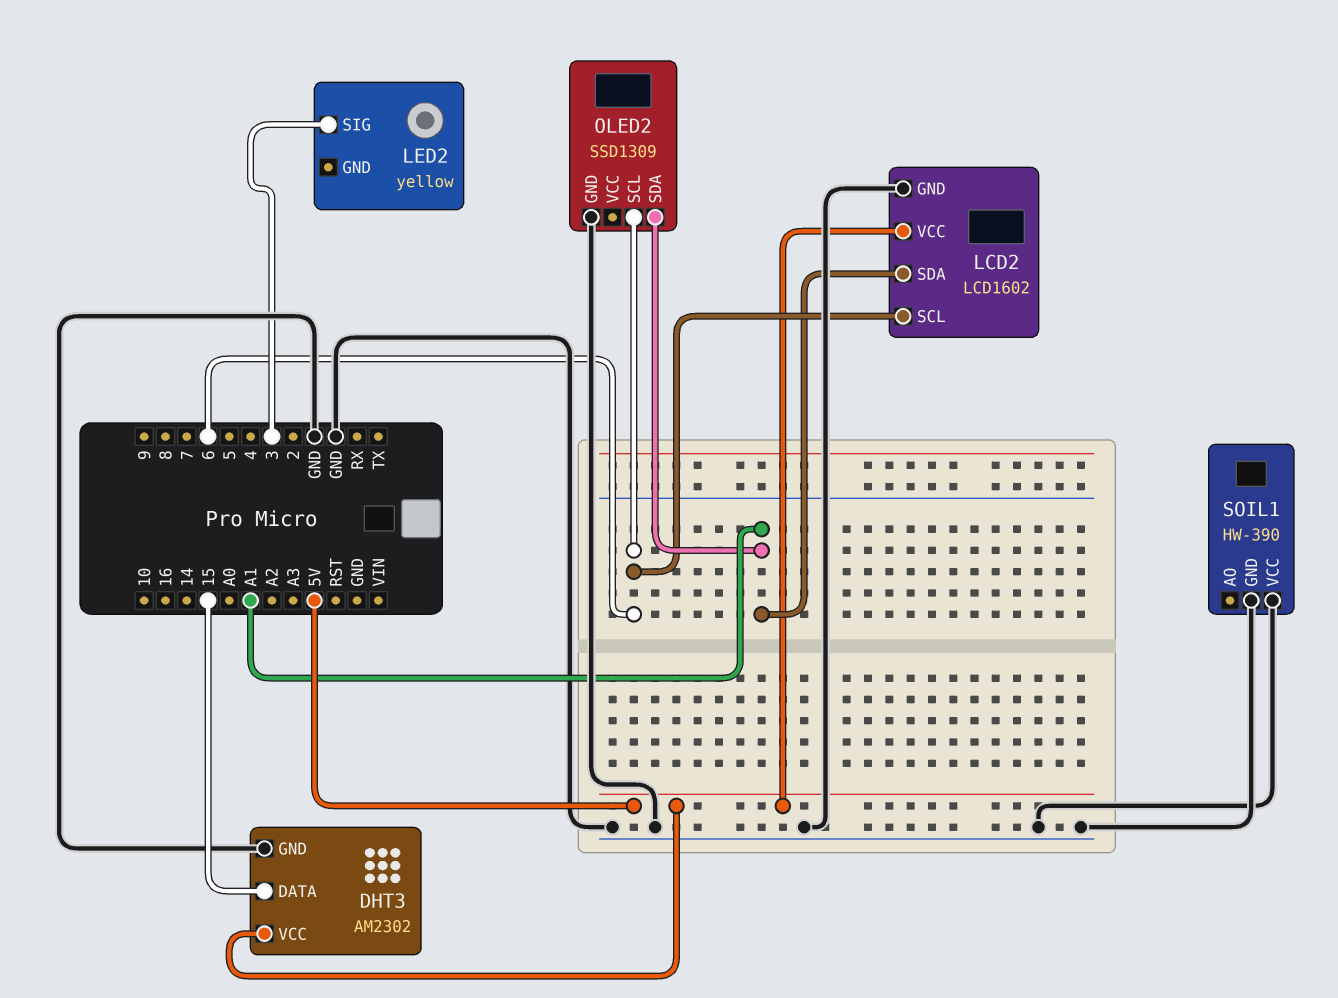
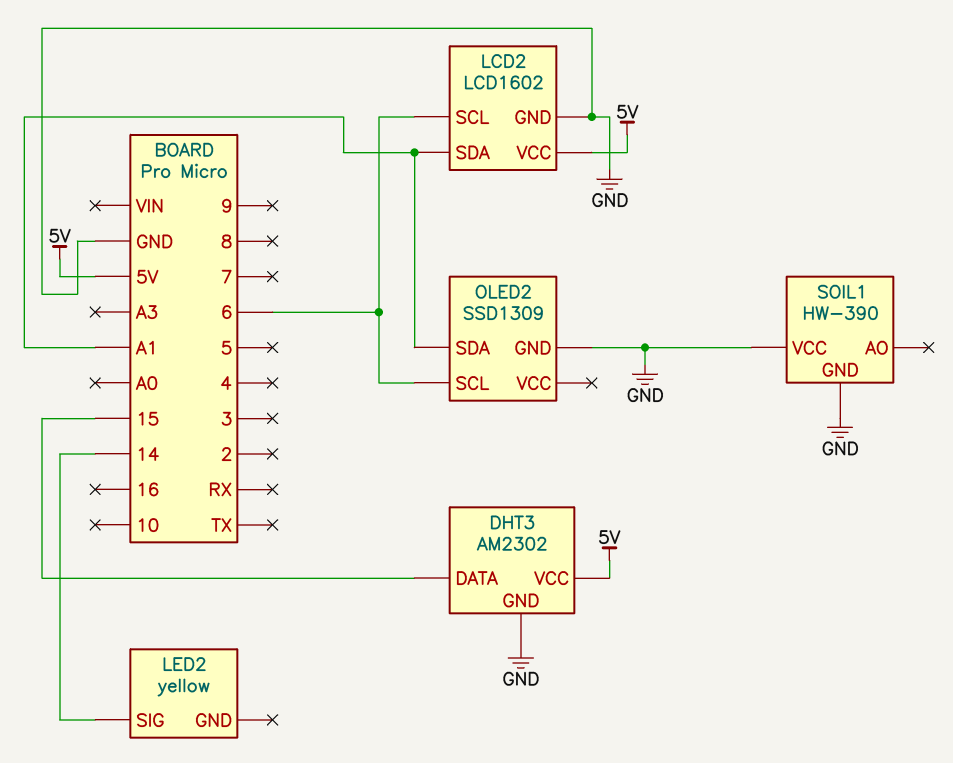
LED2 pin SIG: 3 -> 14

